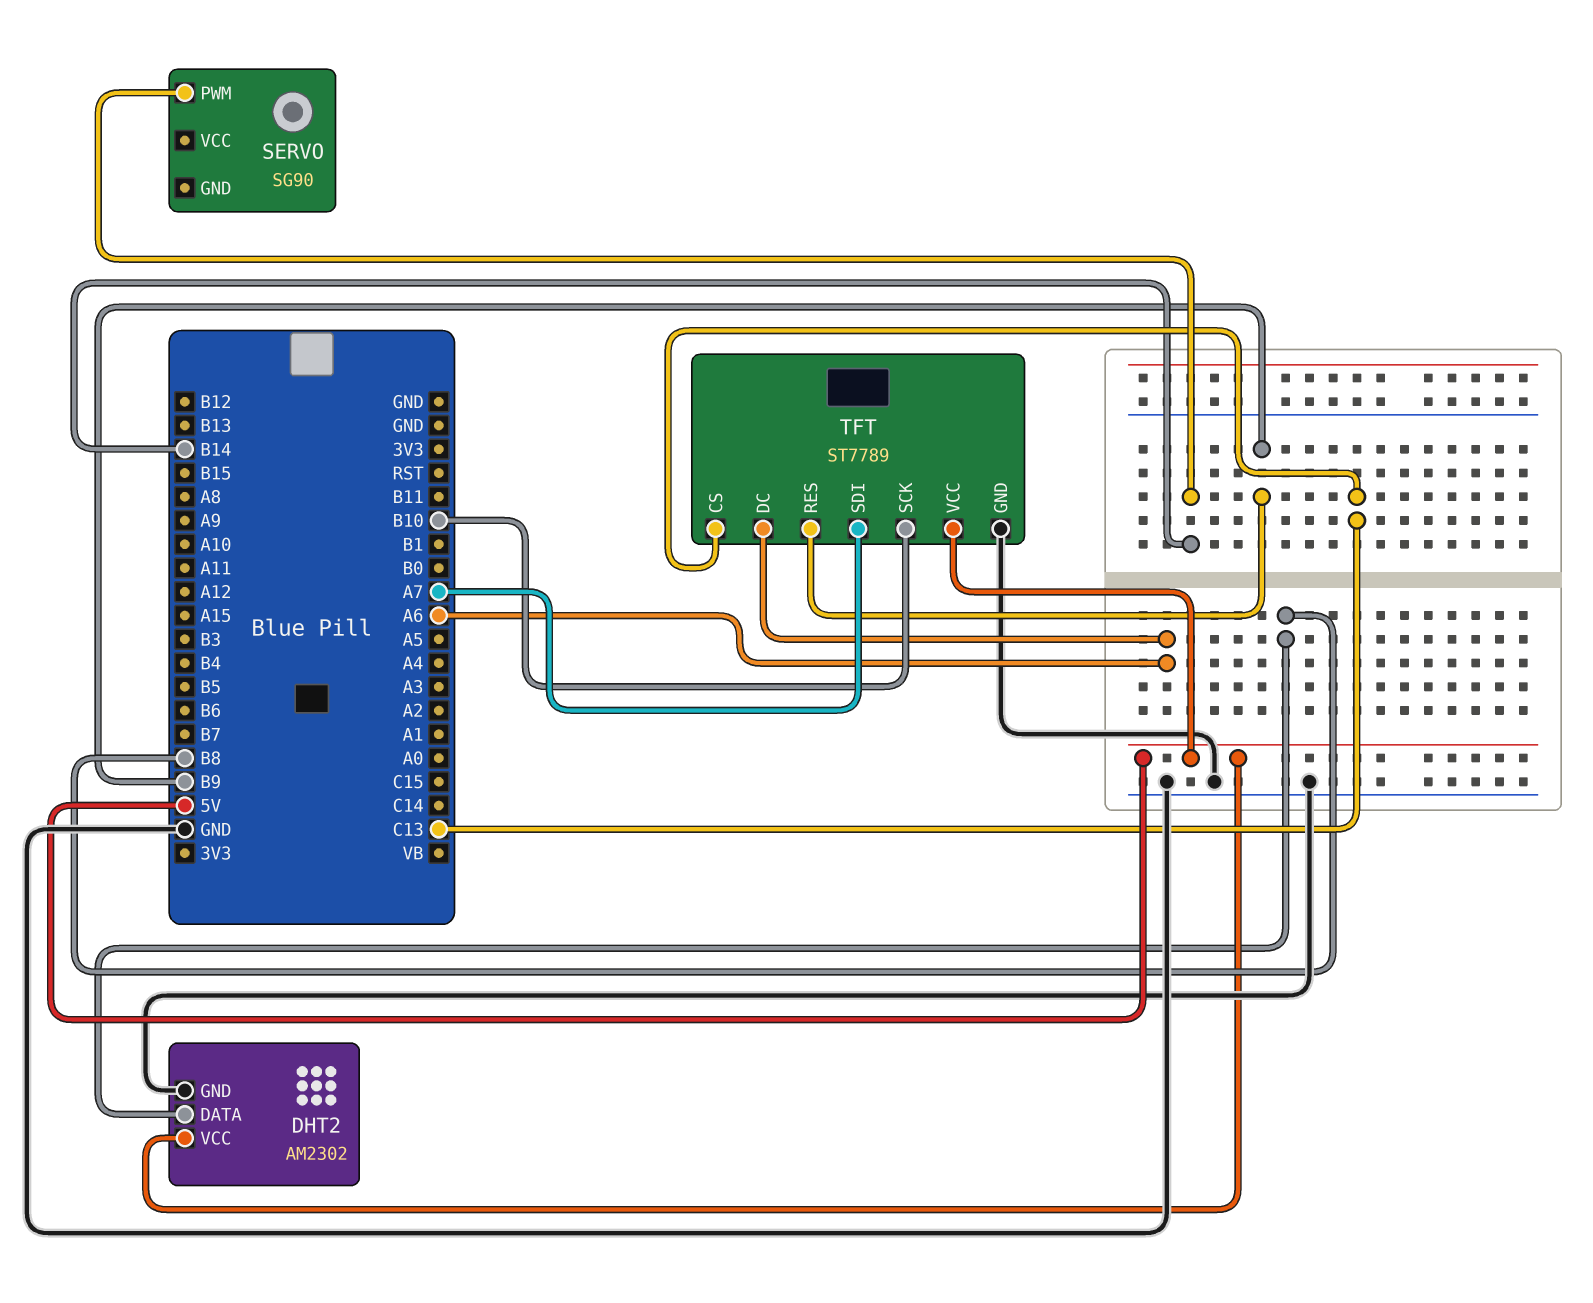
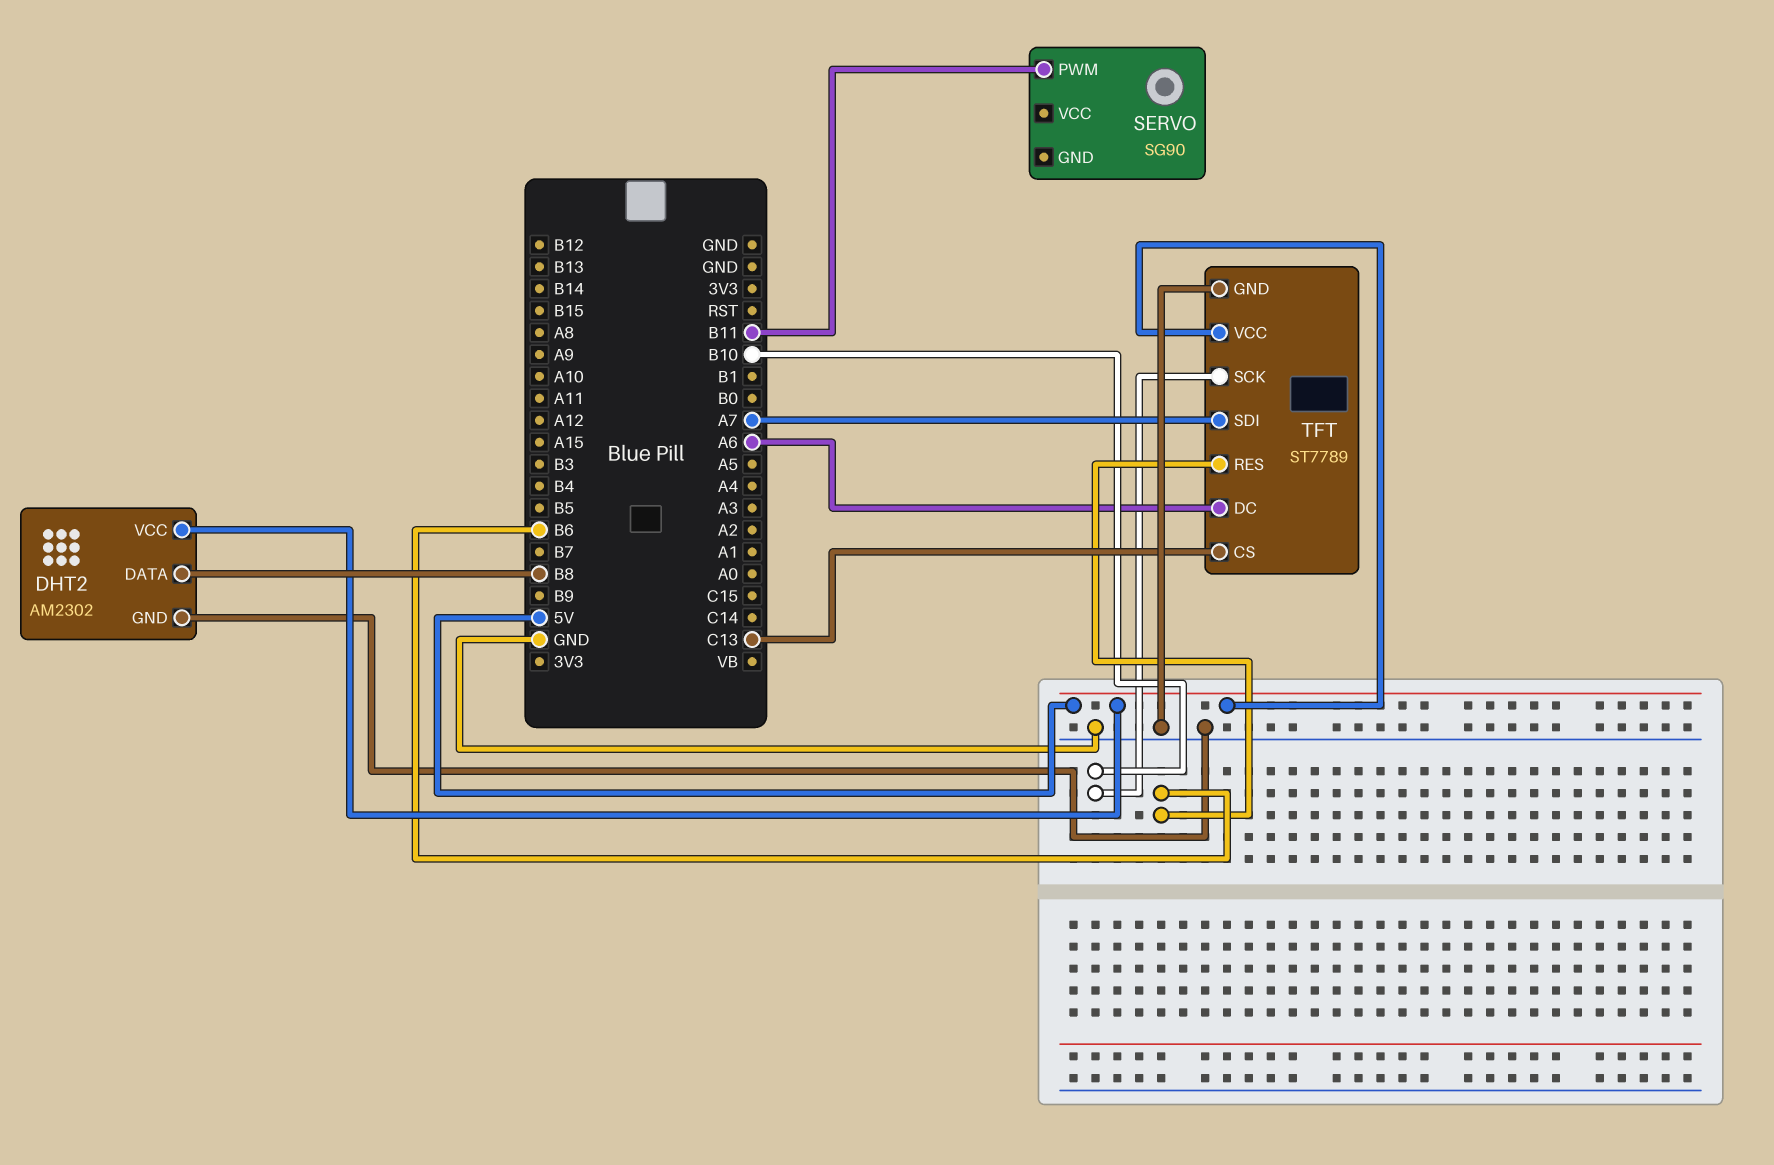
SERVO pin PWM: B14 -> B11
TFT pin RES: B9 -> B6

